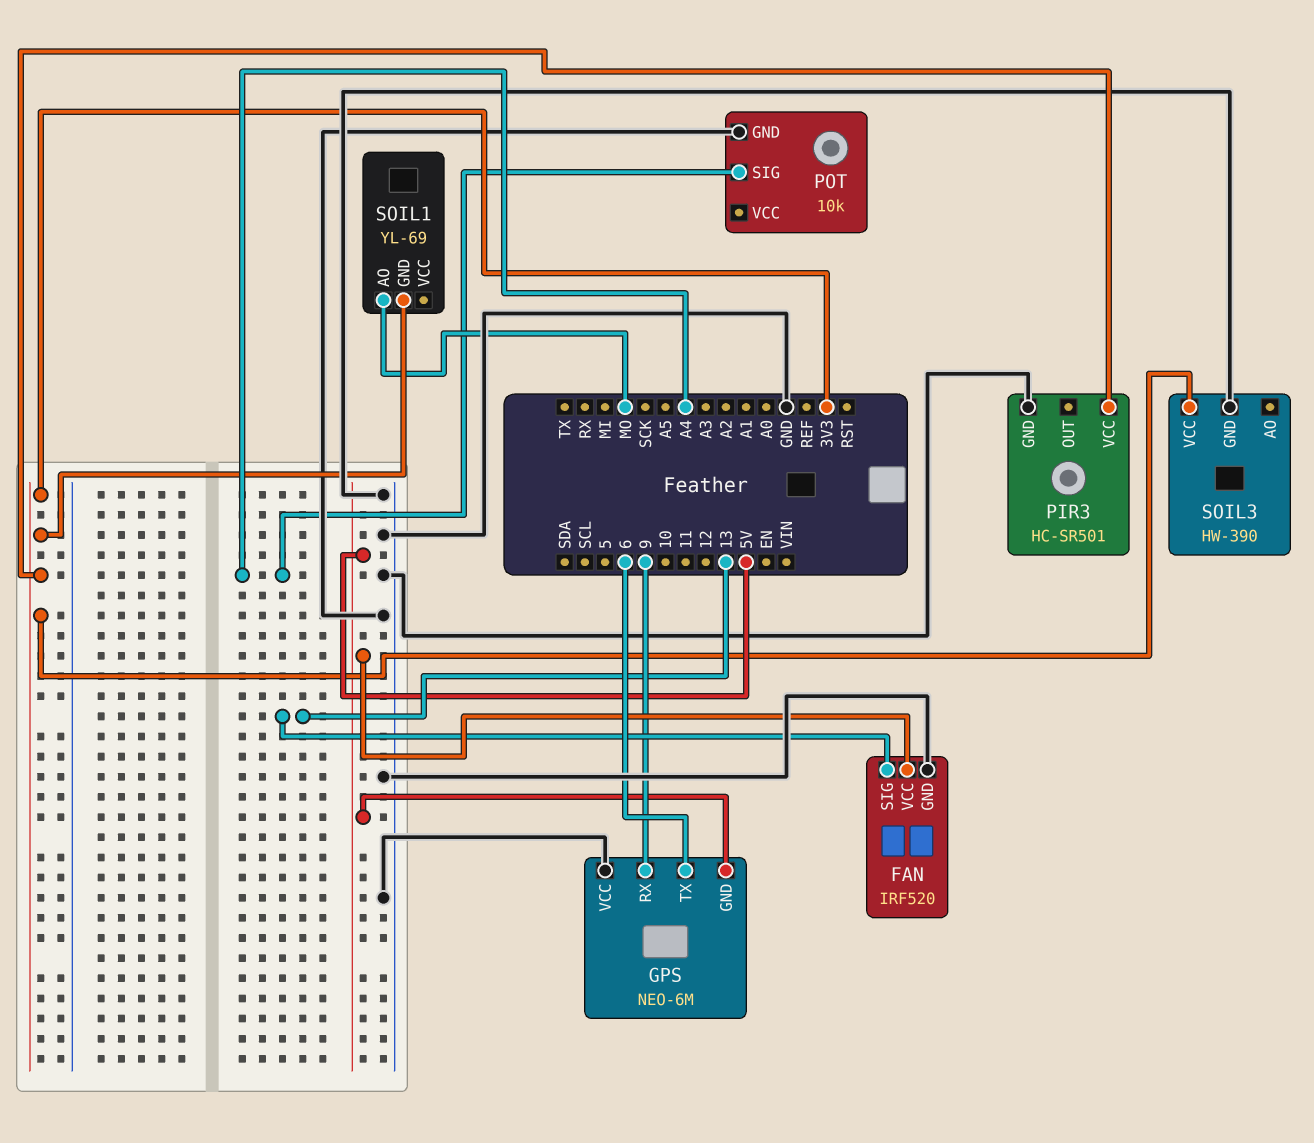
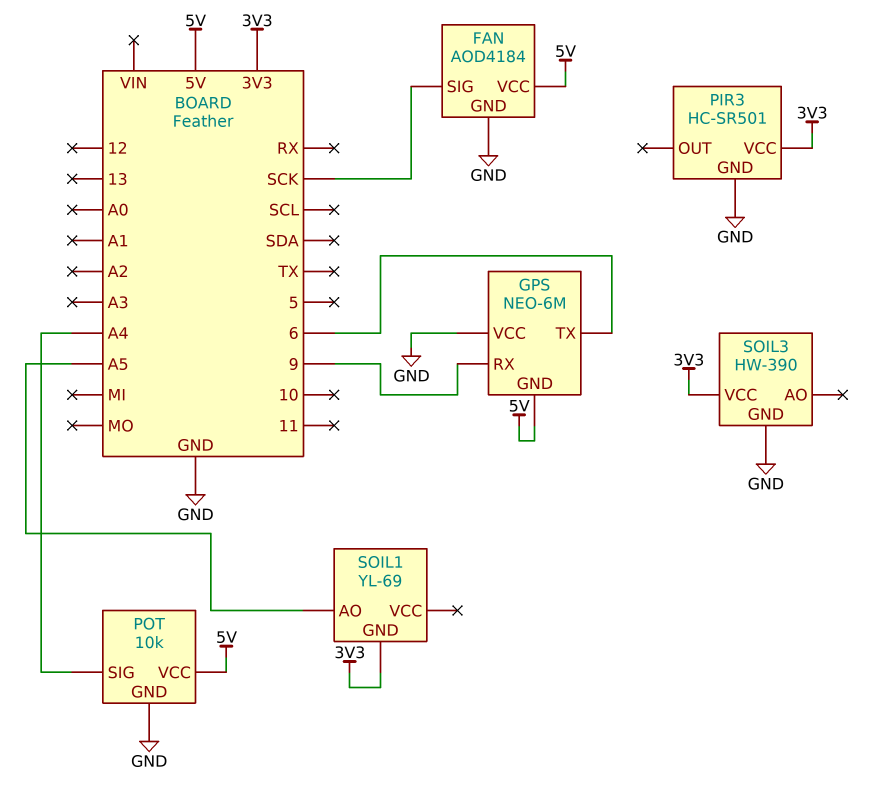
FAN: IRF520 -> AOD4184
FAN pin SIG: 13 -> SCK
POT pin VCC: none -> 5V
SOIL1 pin AO: MO -> A5

